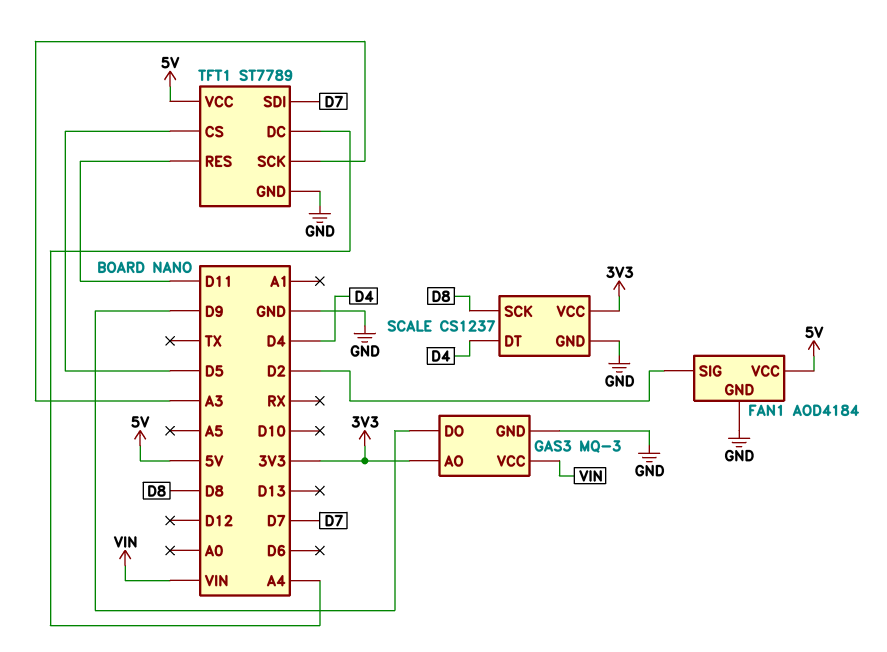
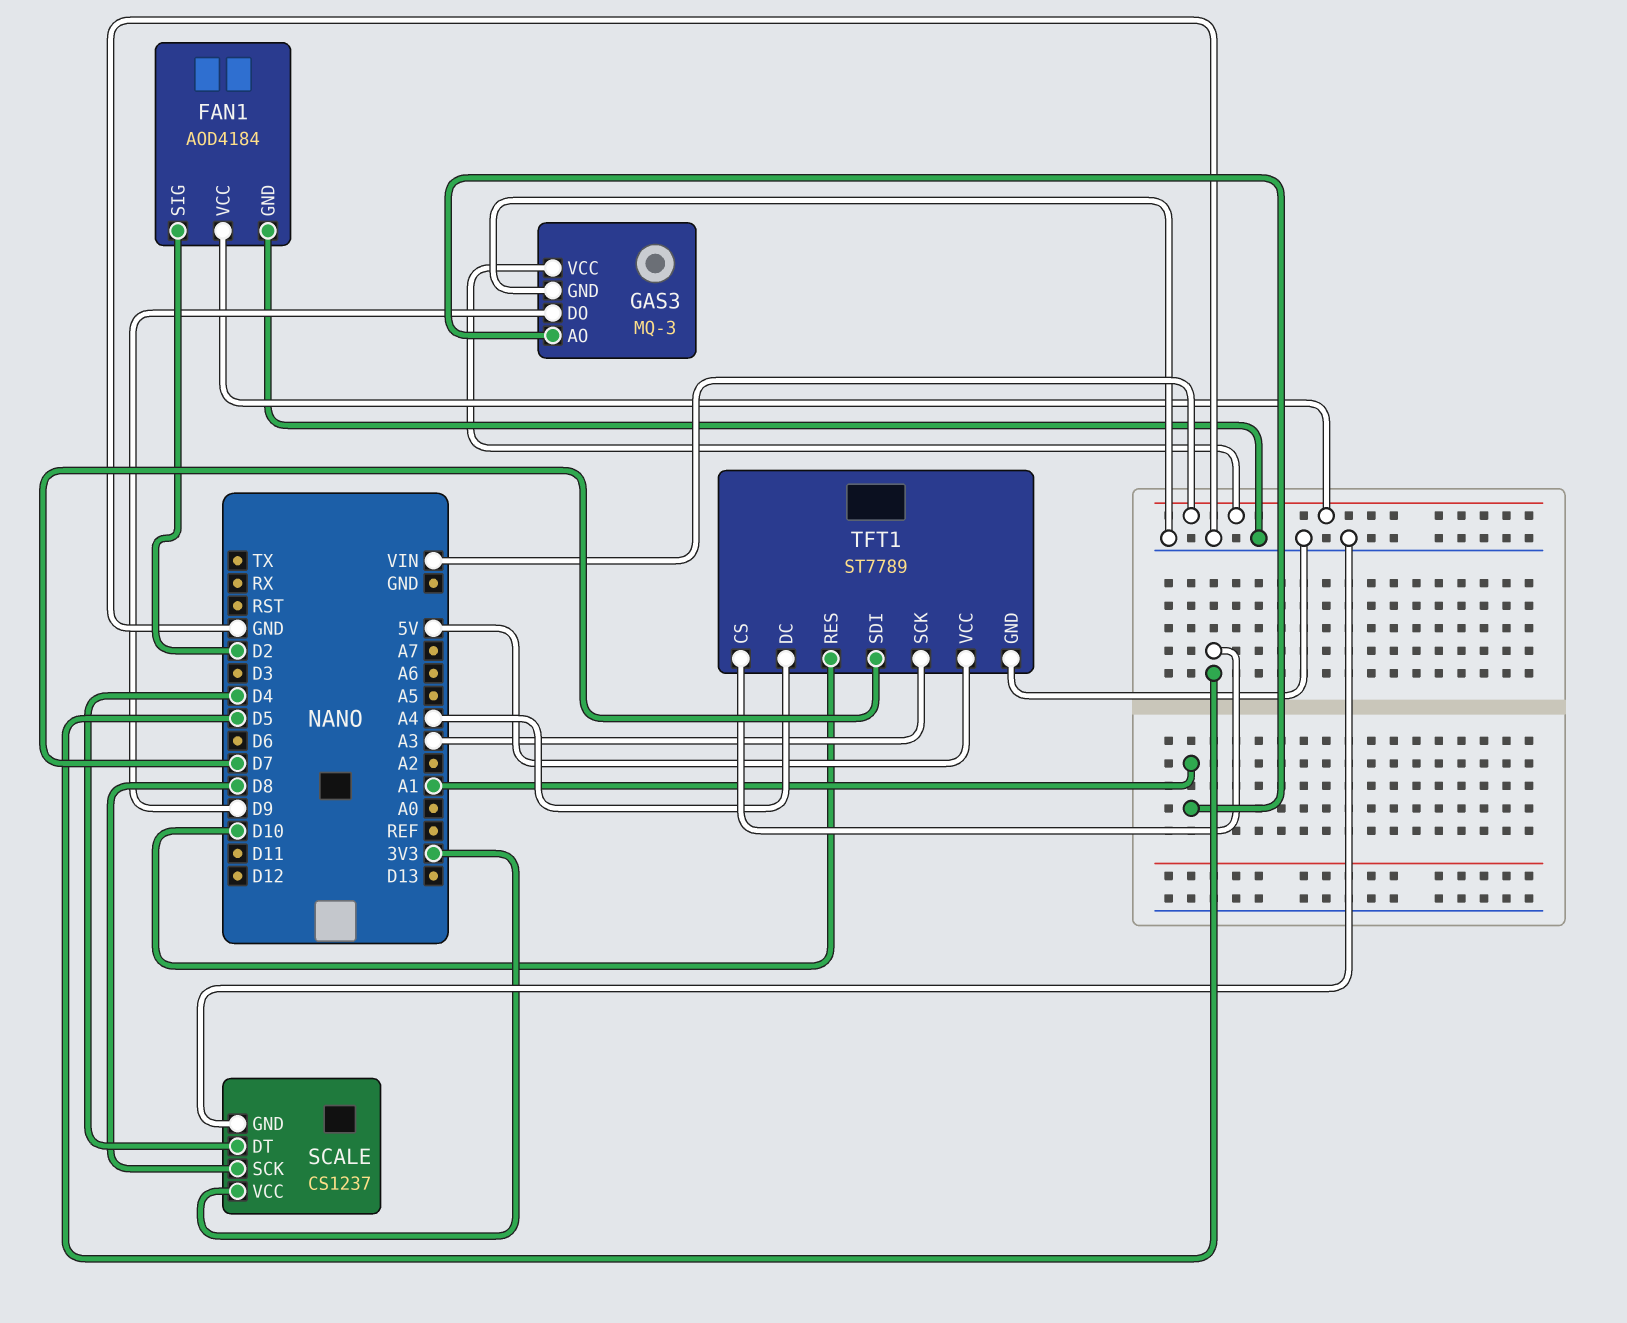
FAN1 pin VCC: 5V -> VIN
GAS3 pin AO: 3V3 -> A1
TFT1 pin RES: D11 -> D10

